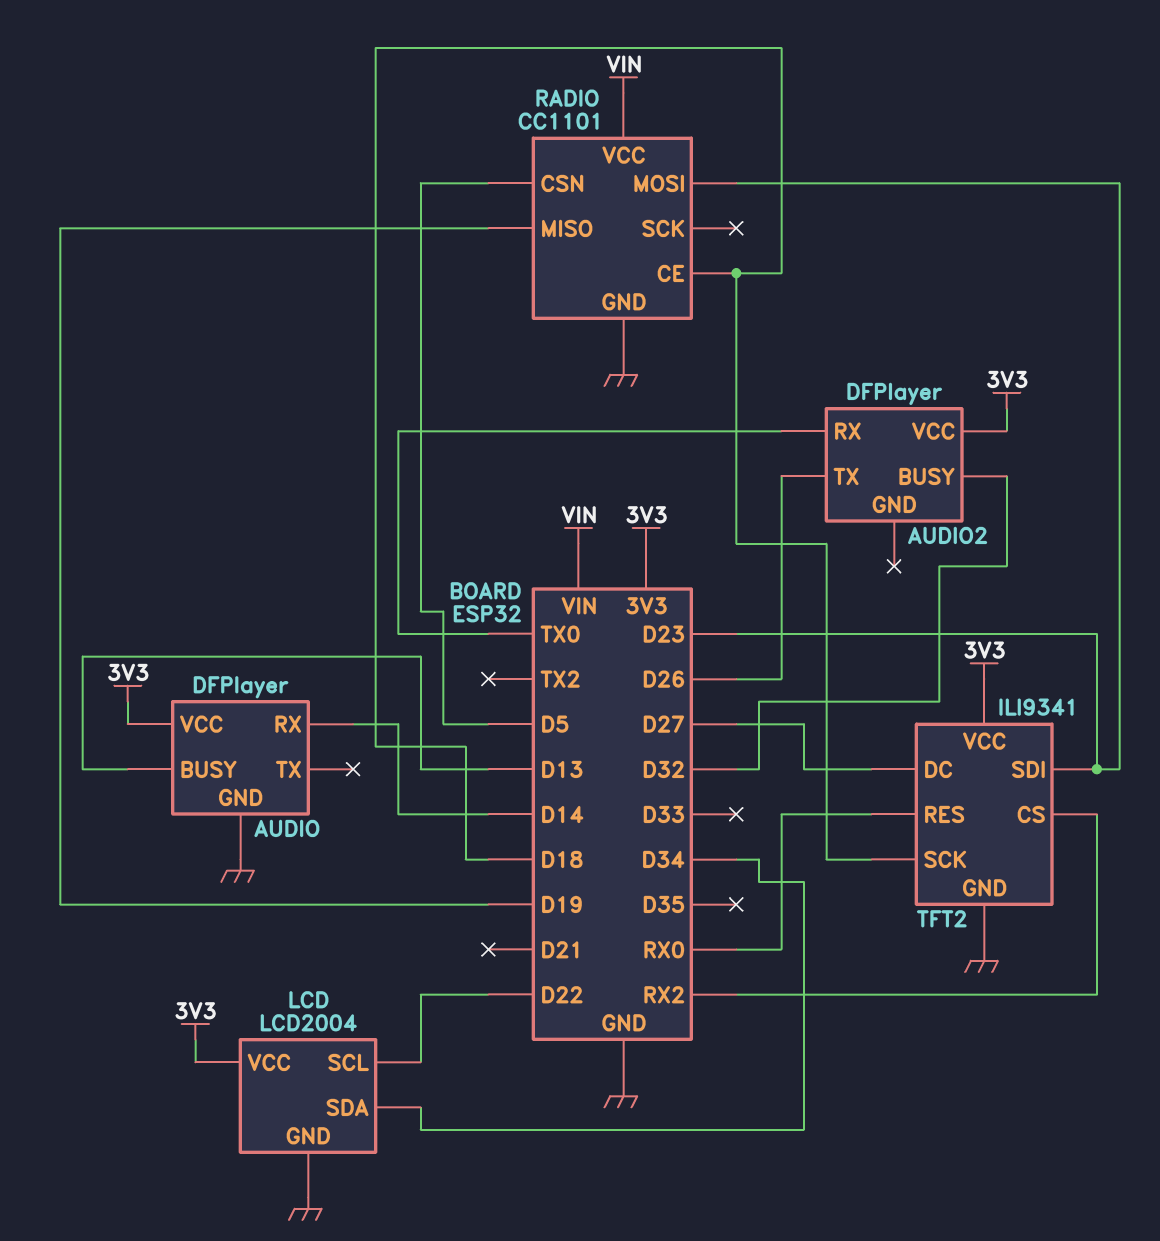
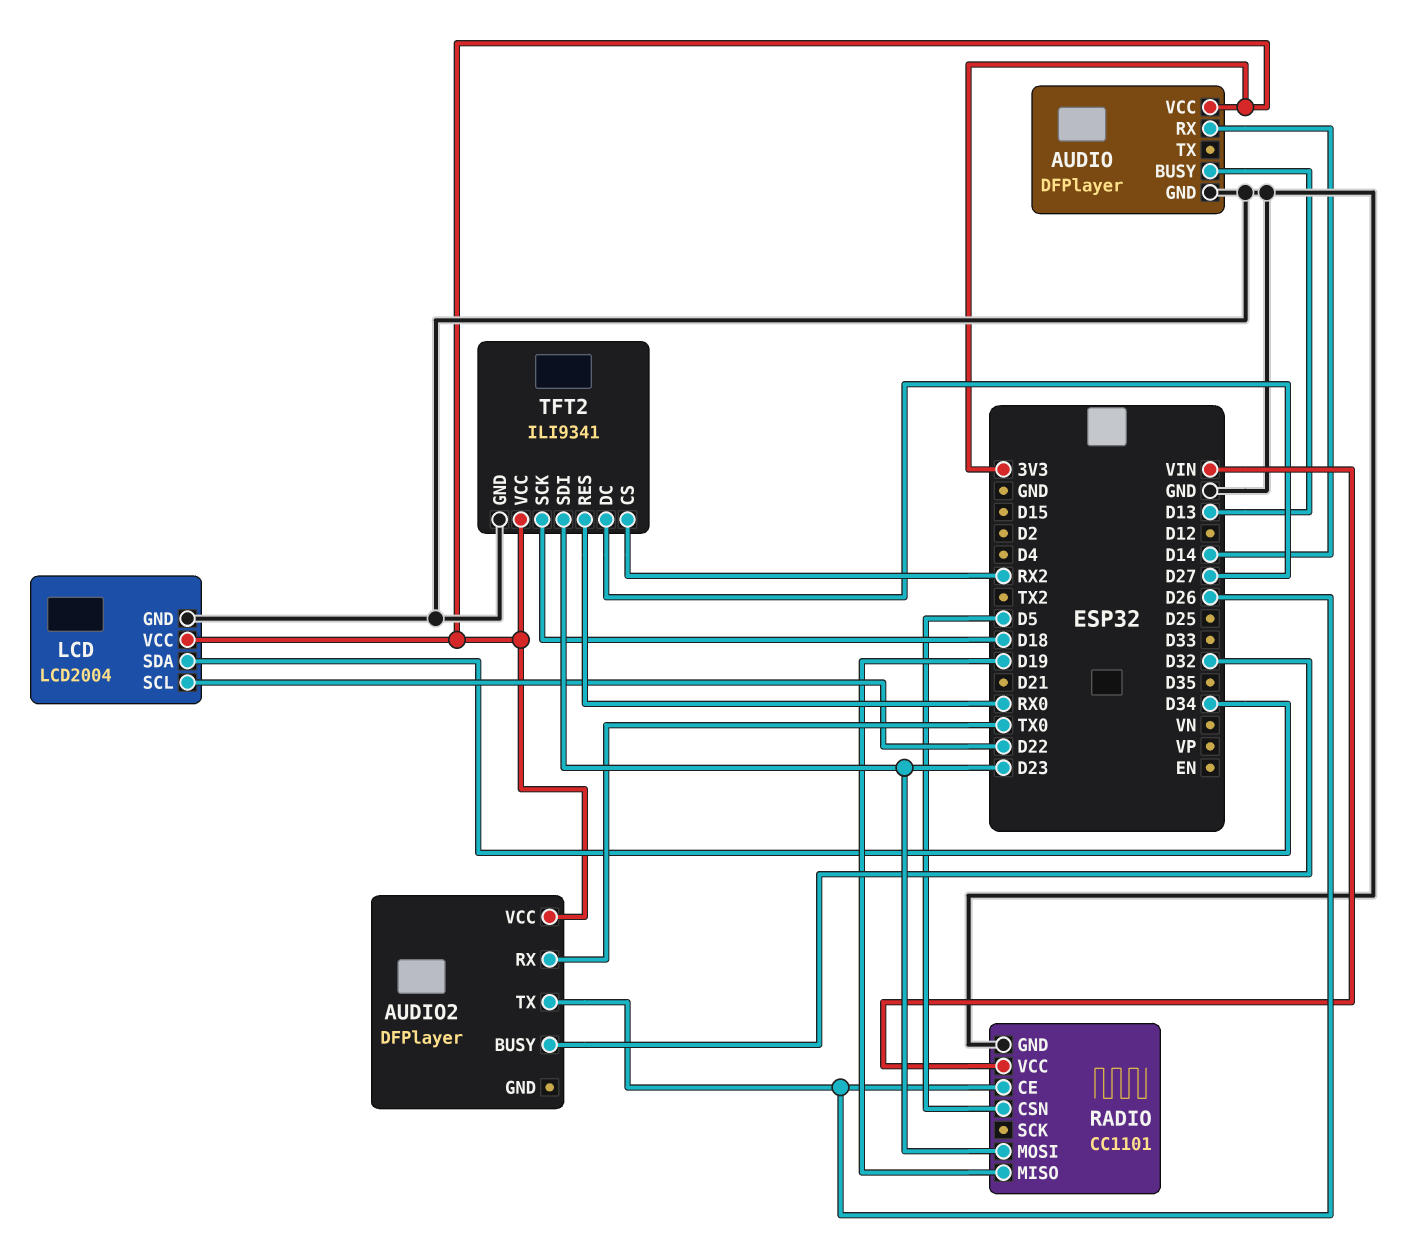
RADIO pin CE: D18 -> D26

